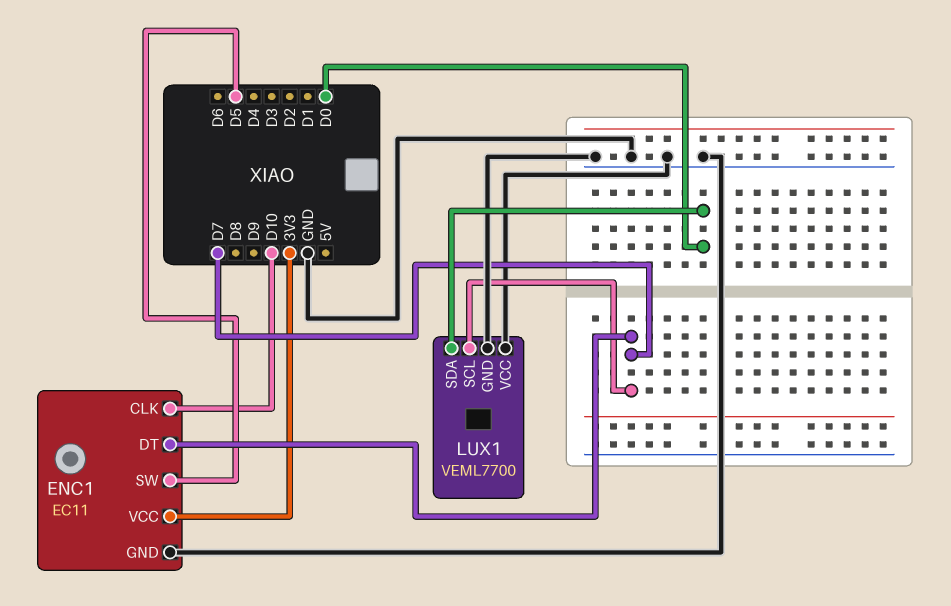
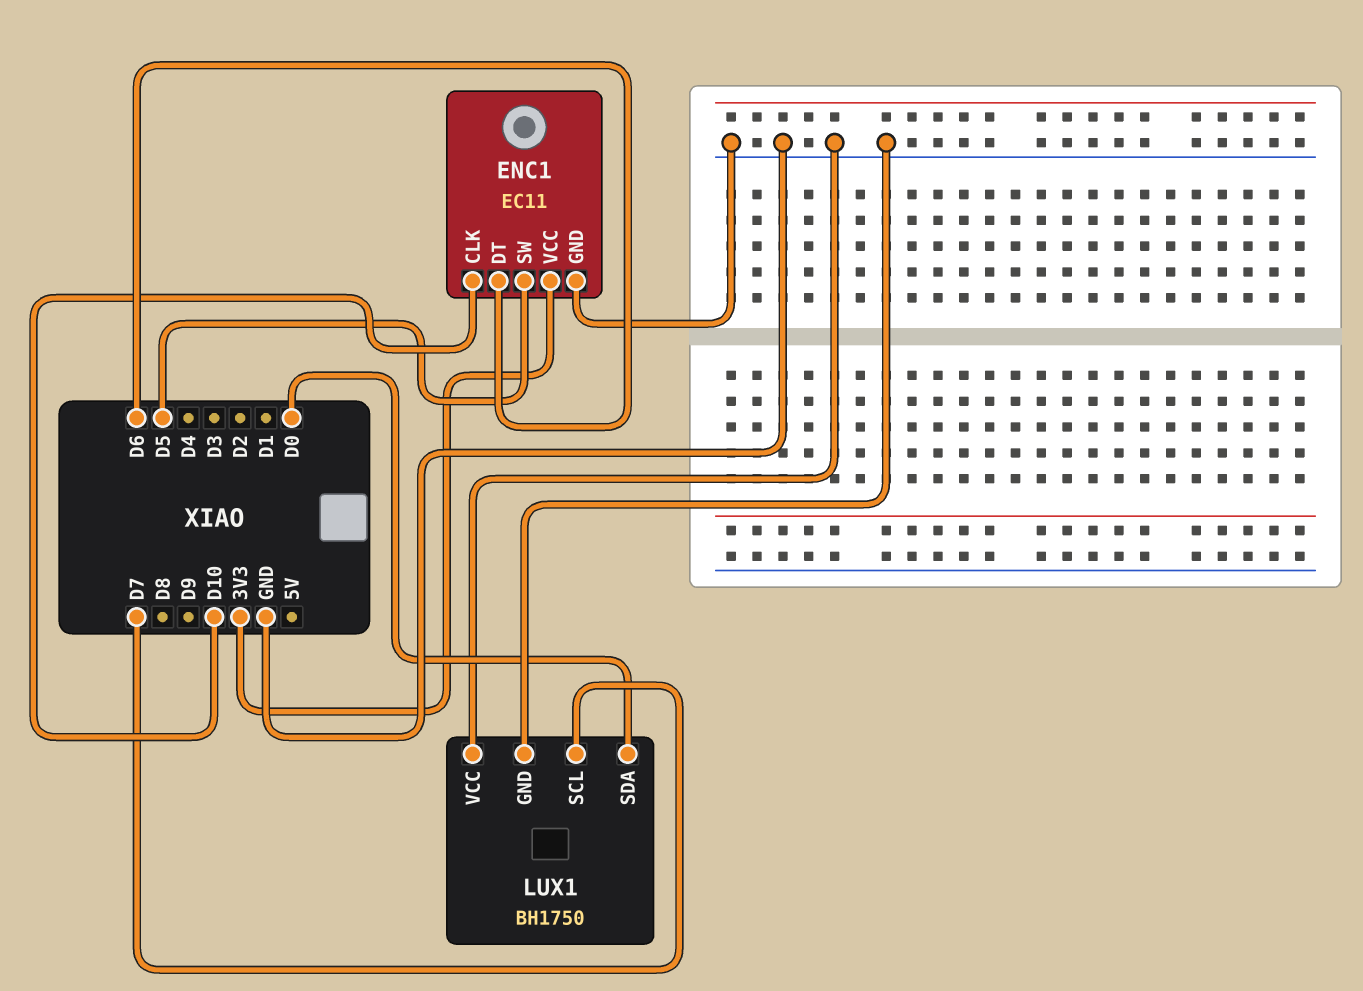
ENC1 pin DT: D7 -> D6
LUX1: VEML7700 -> BH1750

